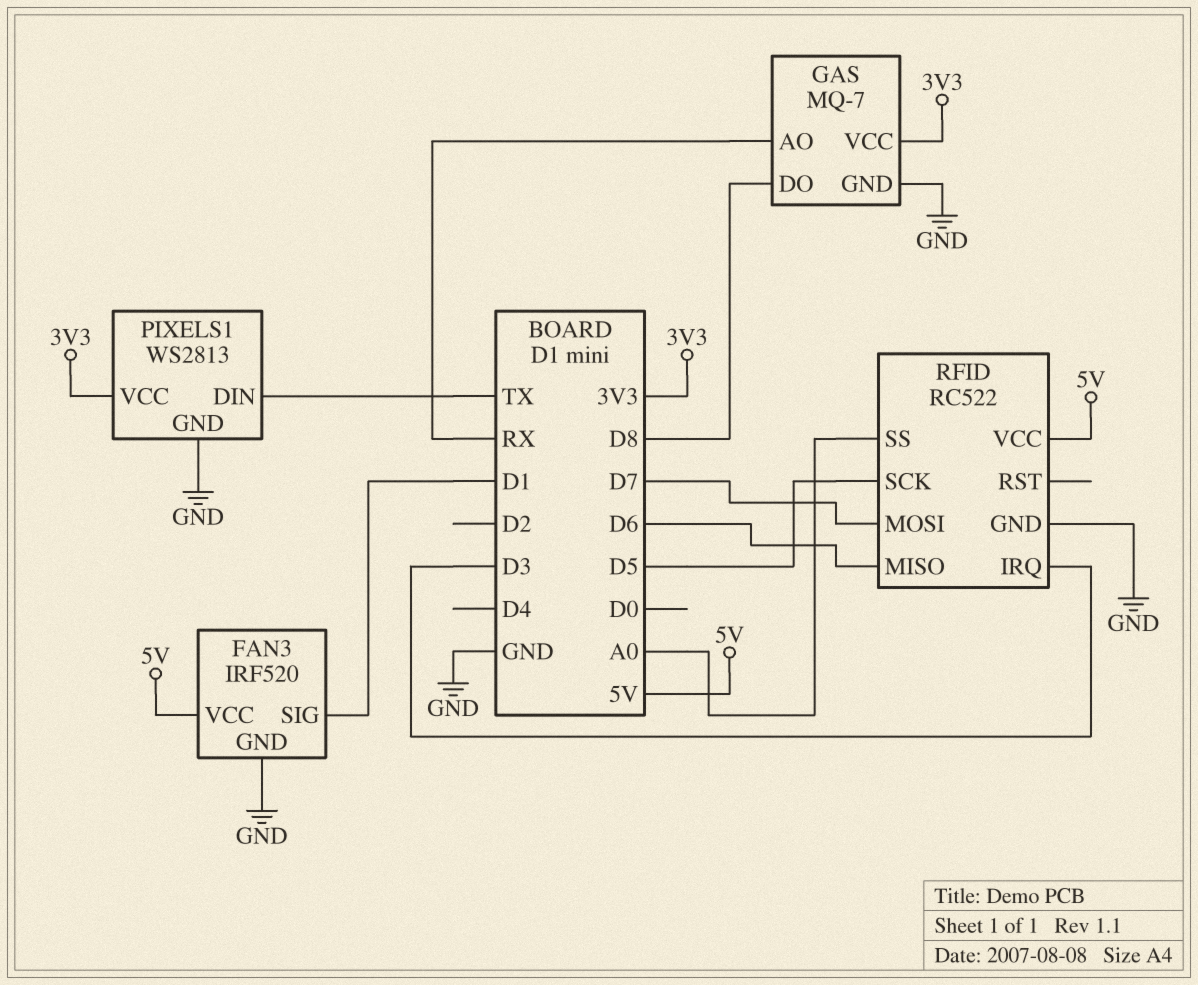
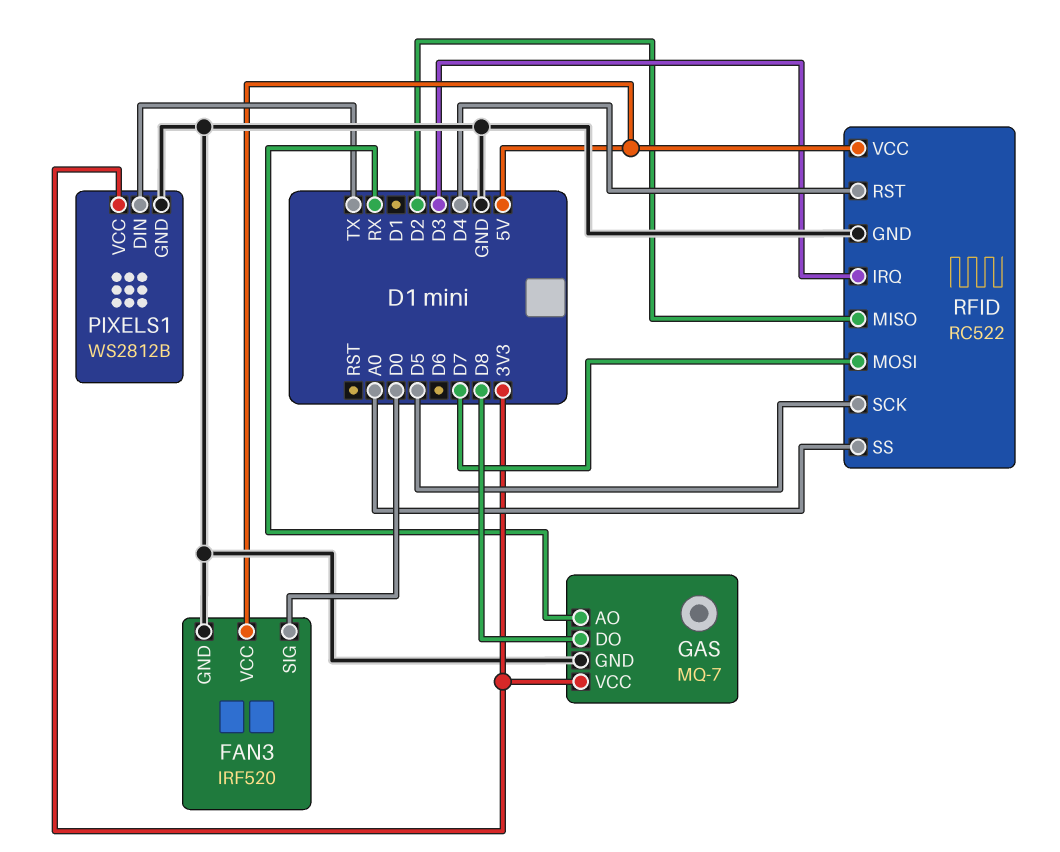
FAN3 pin SIG: D1 -> D0
PIXELS1: WS2813 -> WS2812B
RFID pin MISO: D6 -> D2
RFID pin RST: none -> D4

